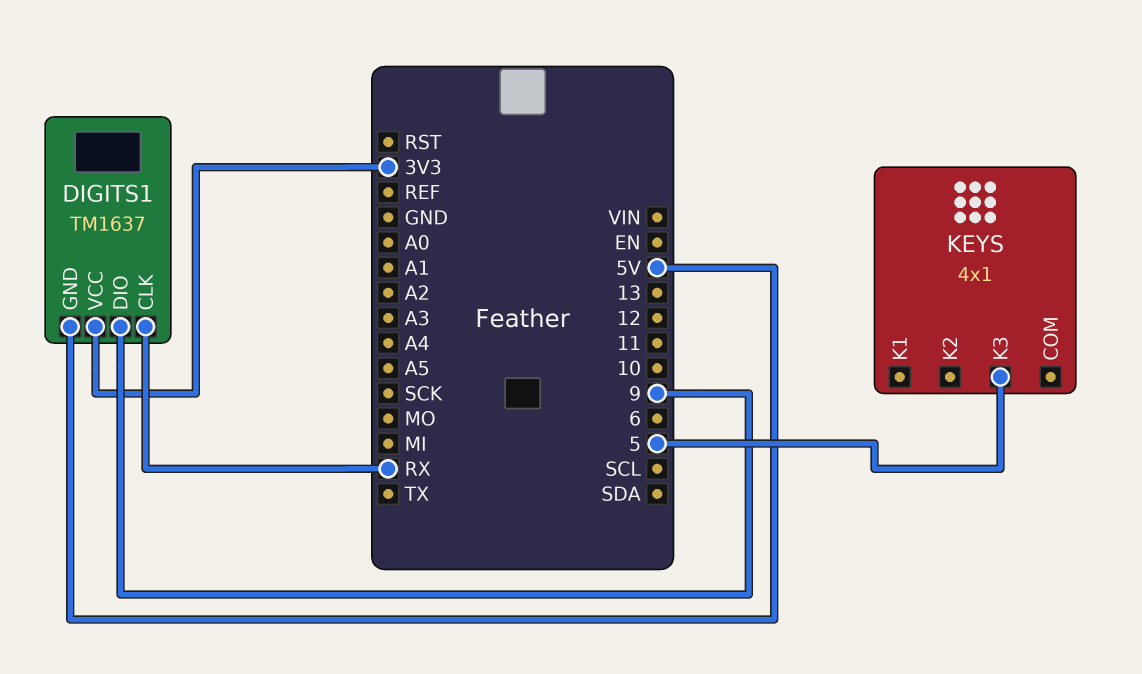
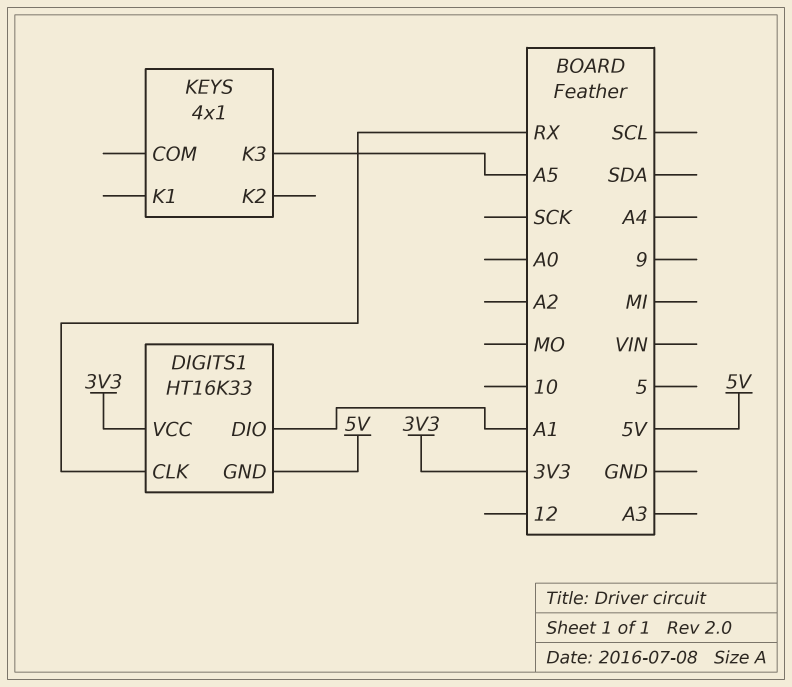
DIGITS1: TM1637 -> HT16K33
DIGITS1 pin DIO: 9 -> A1
KEYS pin K3: 5 -> A5

